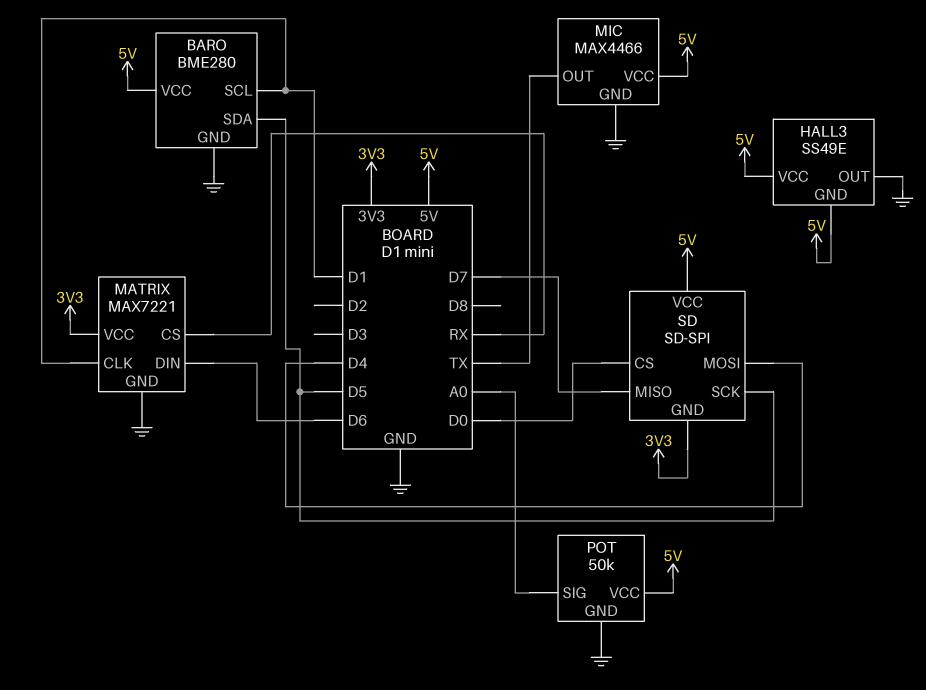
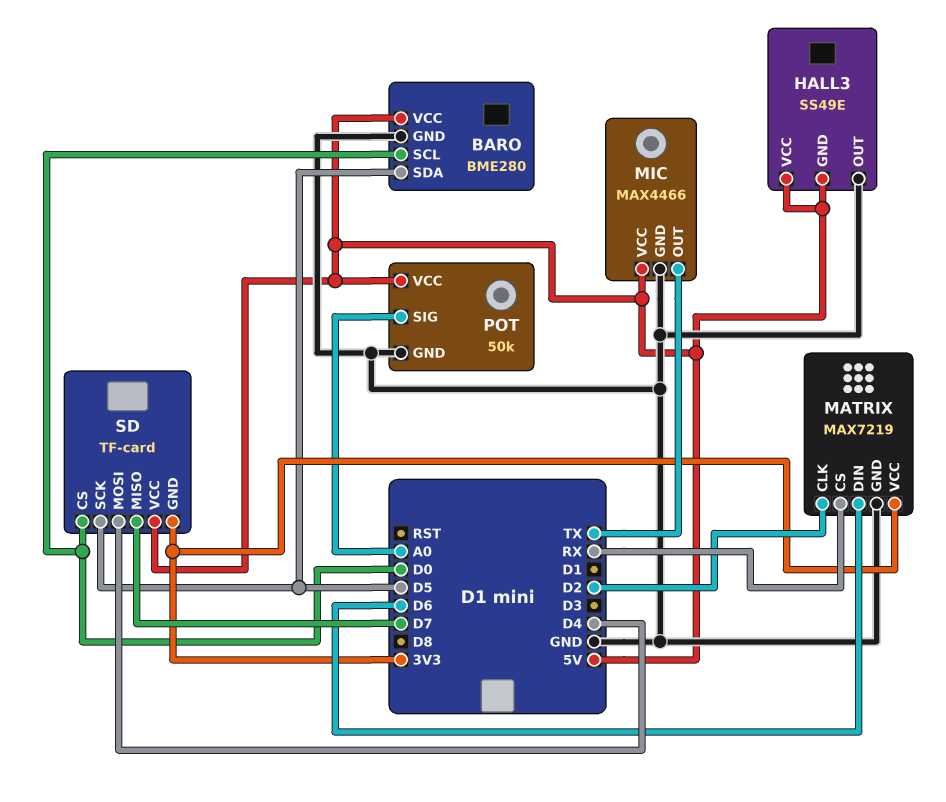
BARO pin SCL: D1 -> D0
MATRIX: MAX7221 -> MAX7219
MATRIX pin CLK: D1 -> D2
SD: SD-SPI -> TF-card

